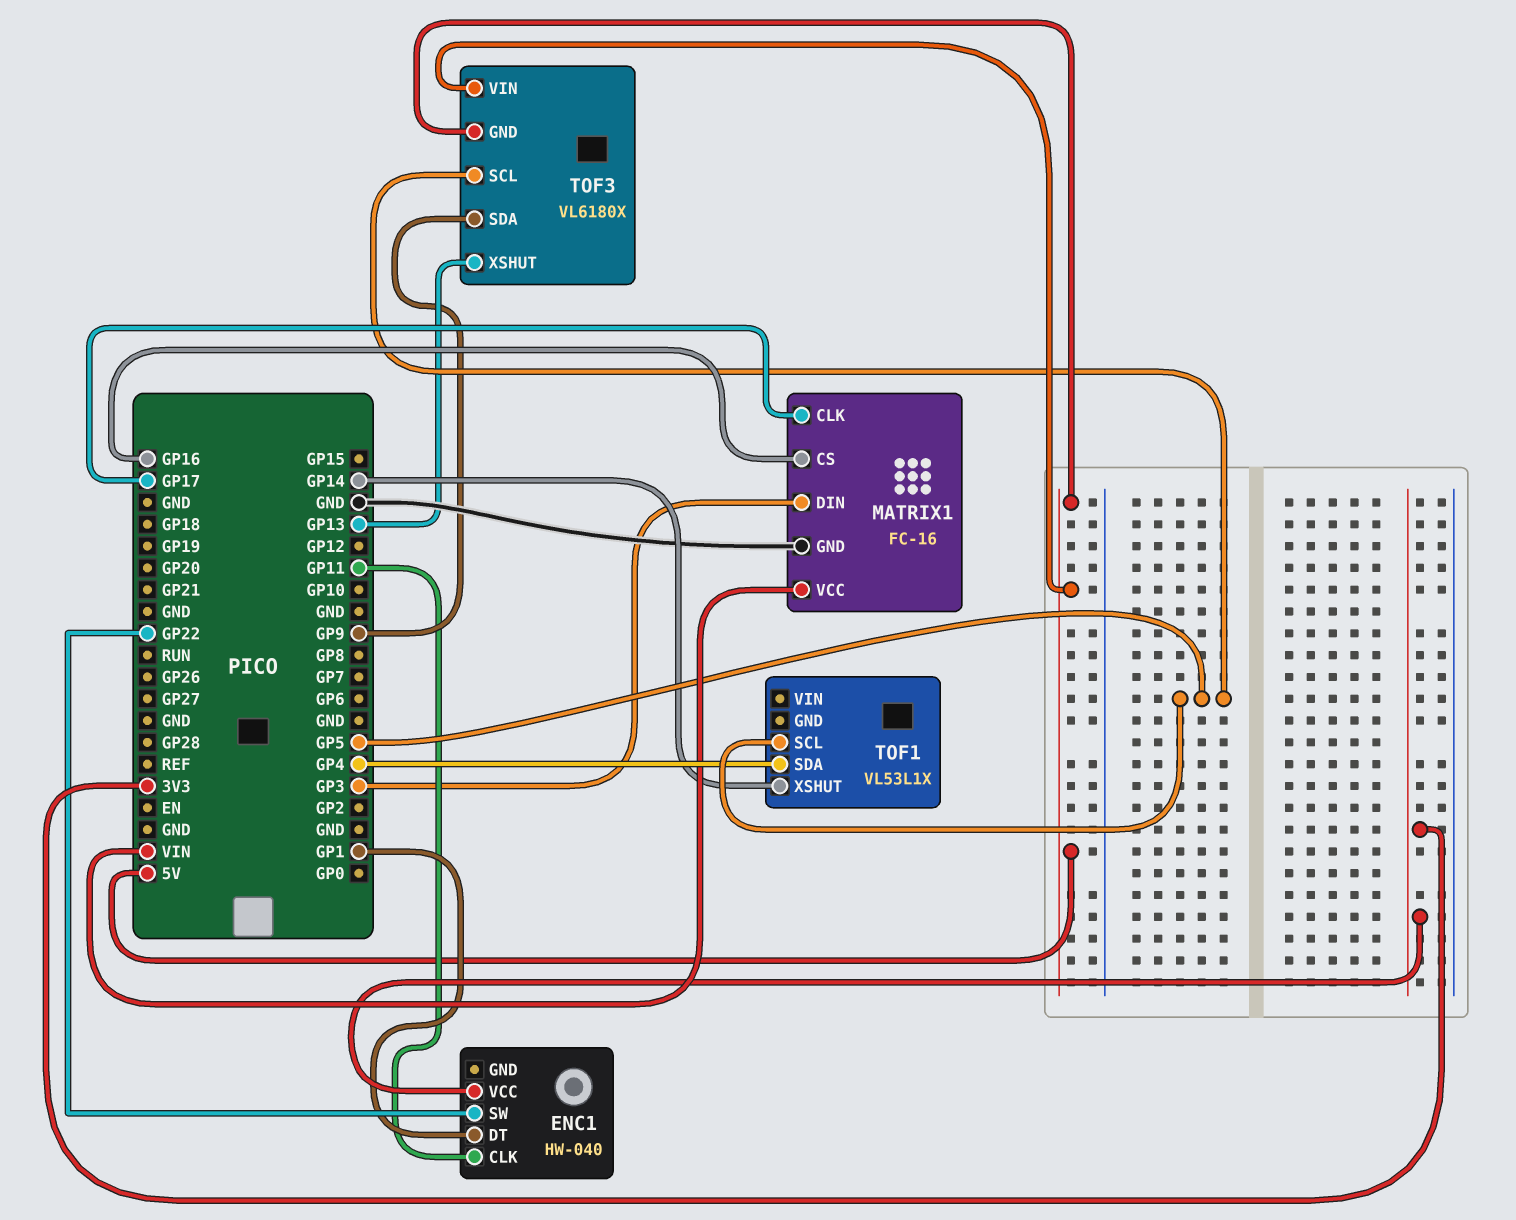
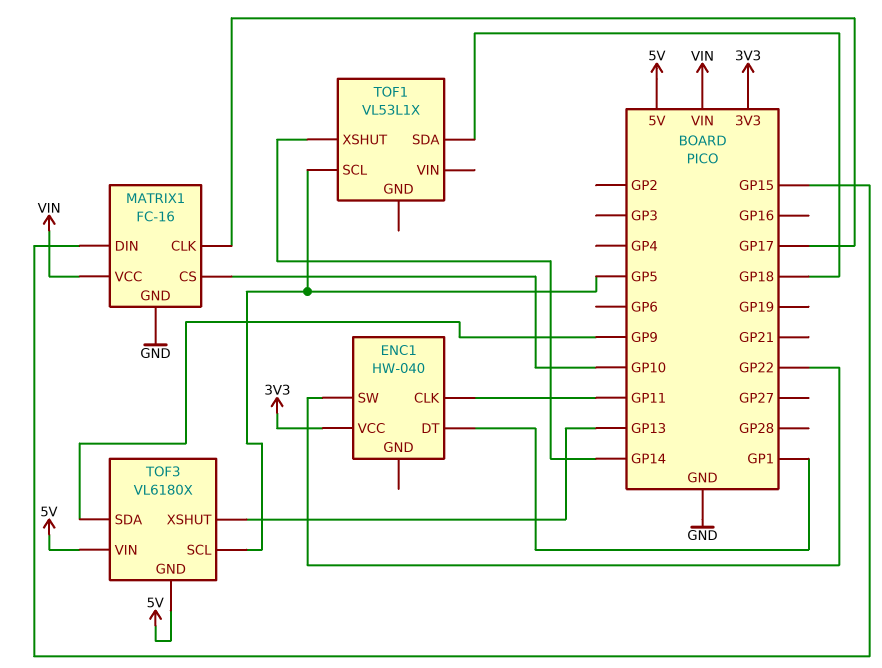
MATRIX1 pin CS: GP16 -> GP10
MATRIX1 pin DIN: GP3 -> GP15
TOF1 pin SDA: GP4 -> GP18

